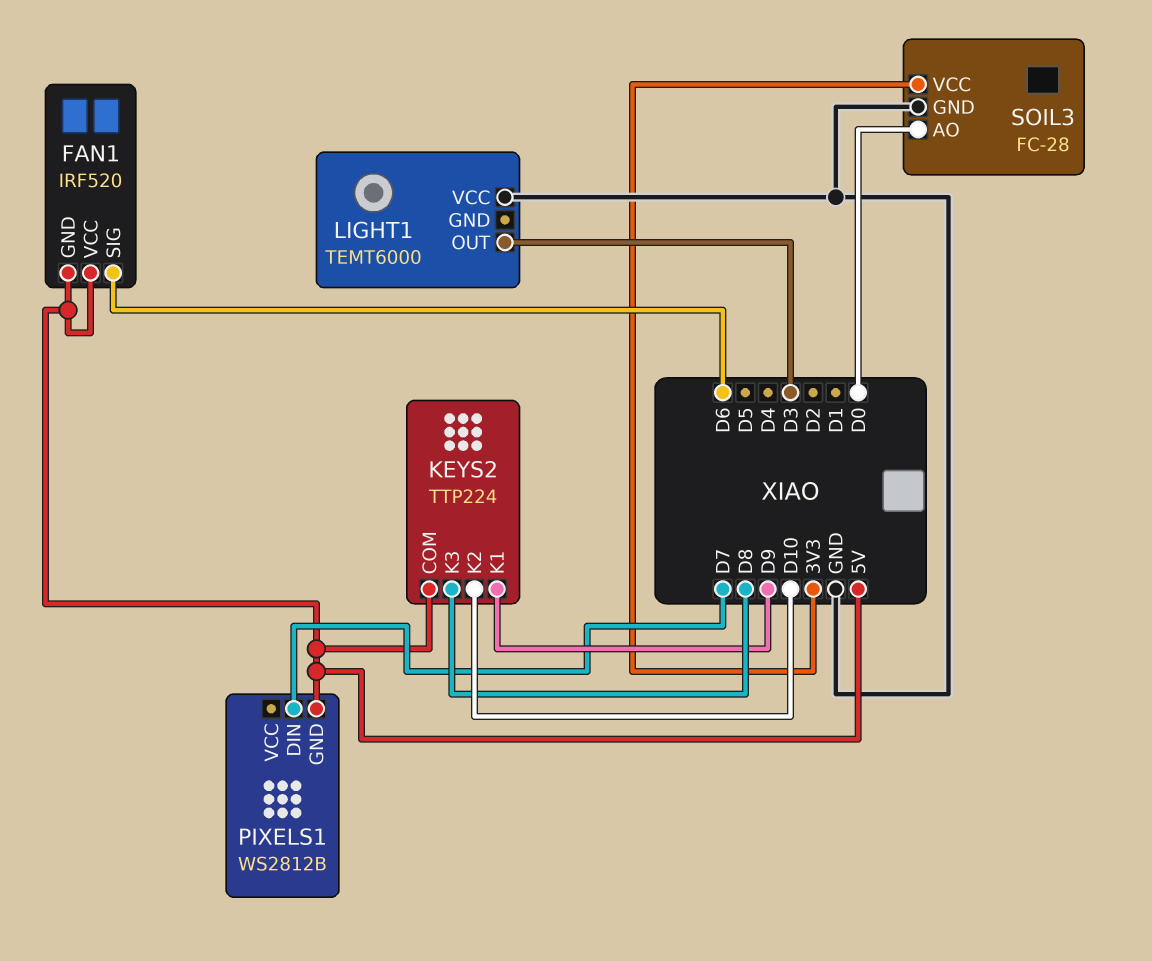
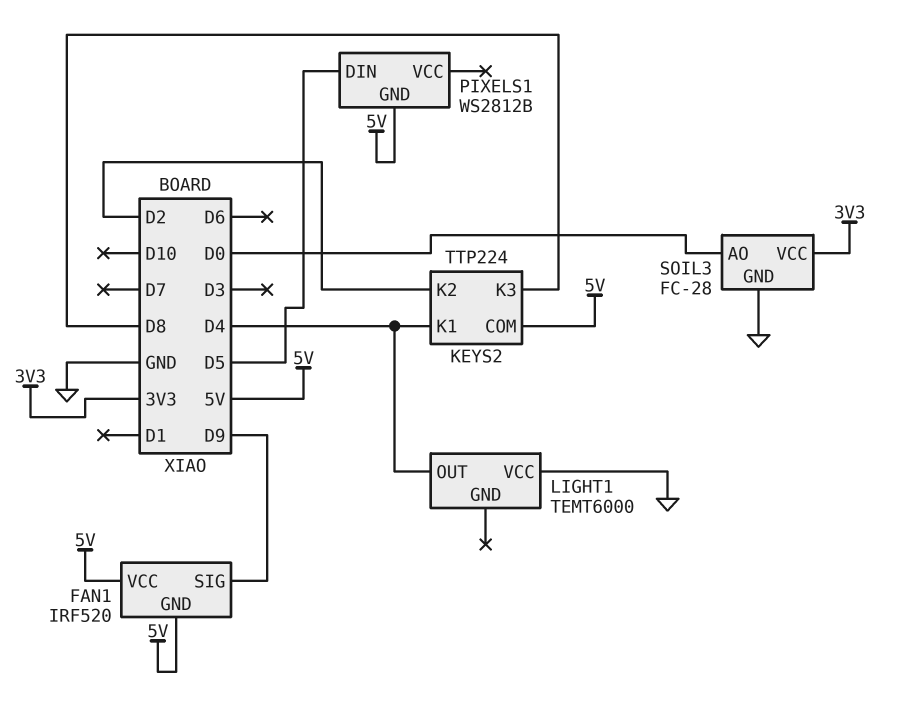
FAN1 pin SIG: D6 -> D9
KEYS2 pin K1: D9 -> D4
KEYS2 pin K2: D10 -> D2
LIGHT1 pin OUT: D3 -> D4
PIXELS1 pin DIN: D7 -> D5

